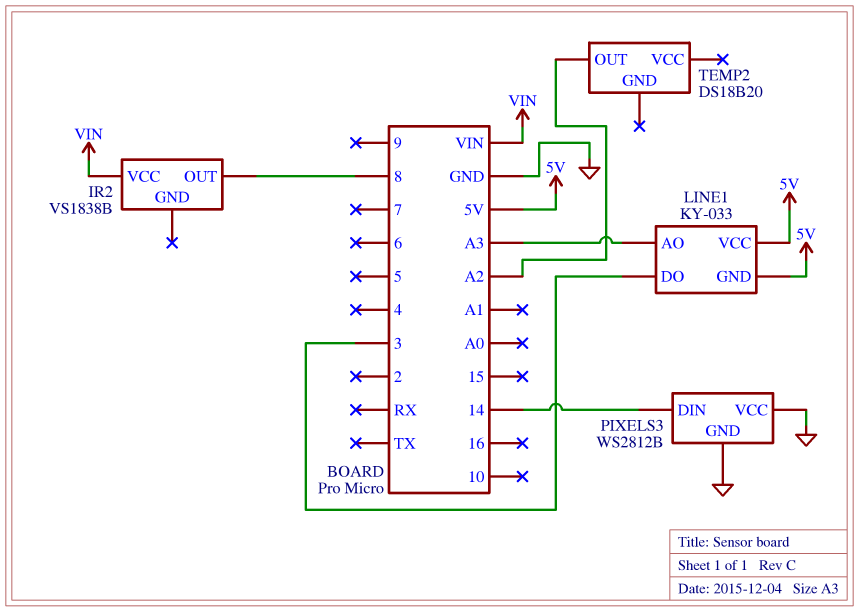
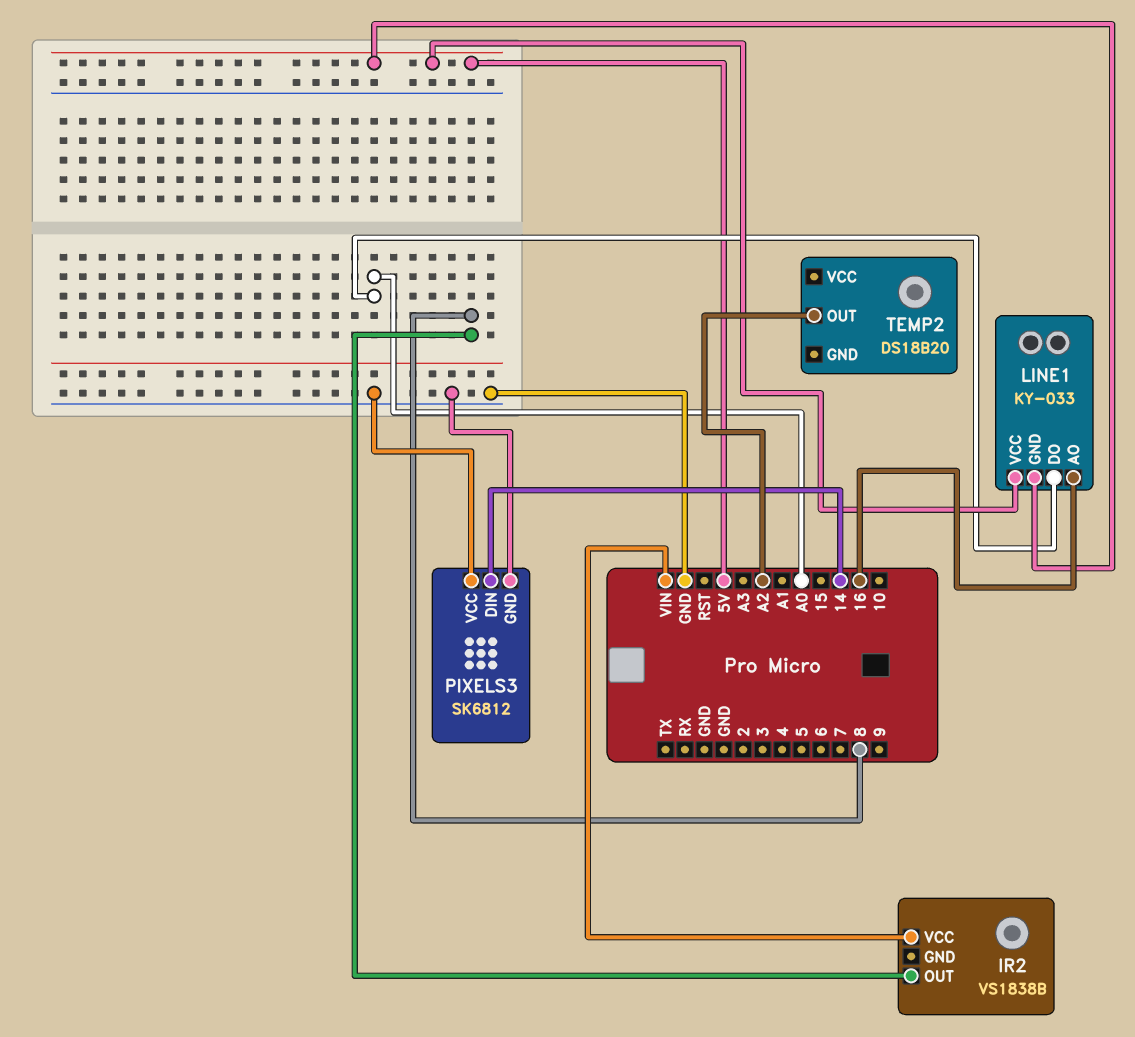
LINE1 pin AO: A3 -> 16
LINE1 pin DO: 3 -> A0
PIXELS3: WS2812B -> SK6812

